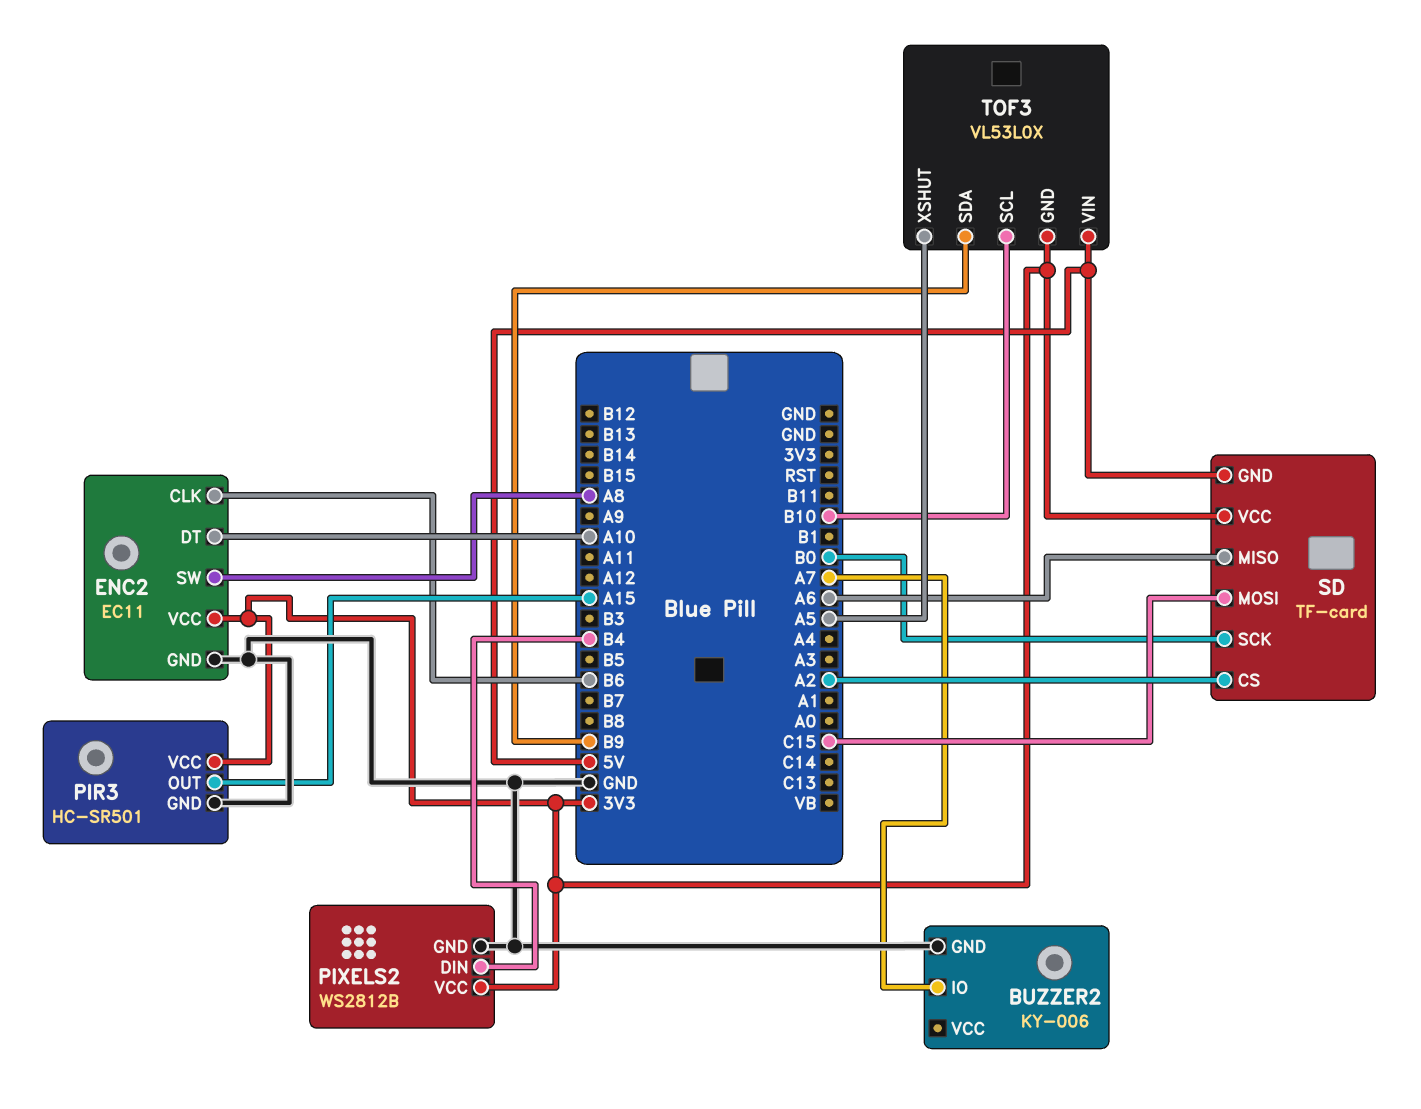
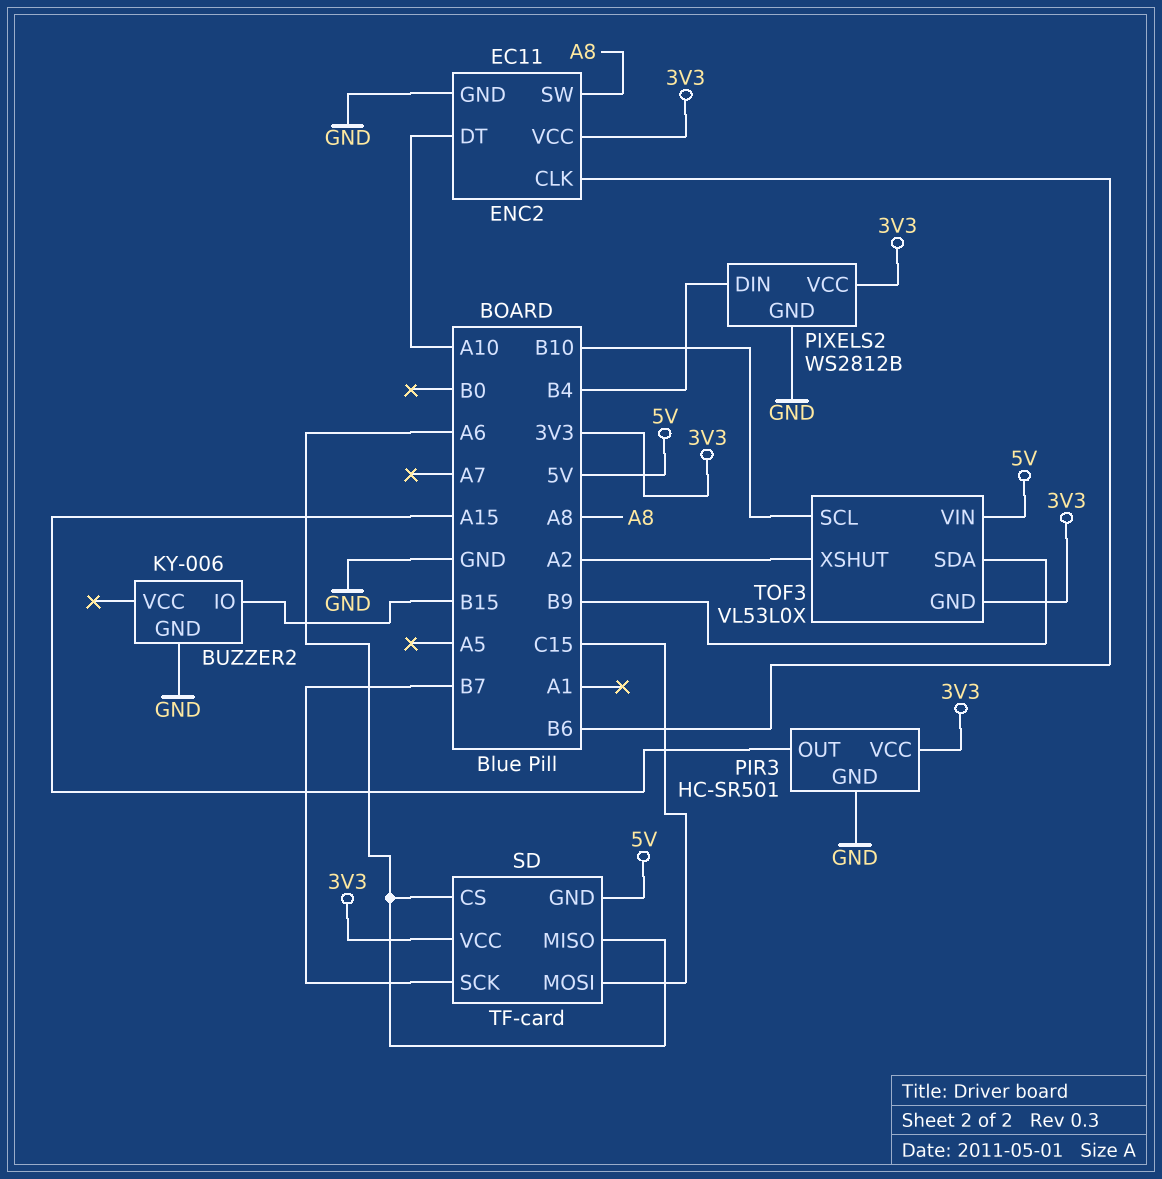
BUZZER2 pin IO: A7 -> B15
SD pin CS: A2 -> A6
SD pin SCK: B0 -> B7
TOF3 pin XSHUT: A5 -> A2

